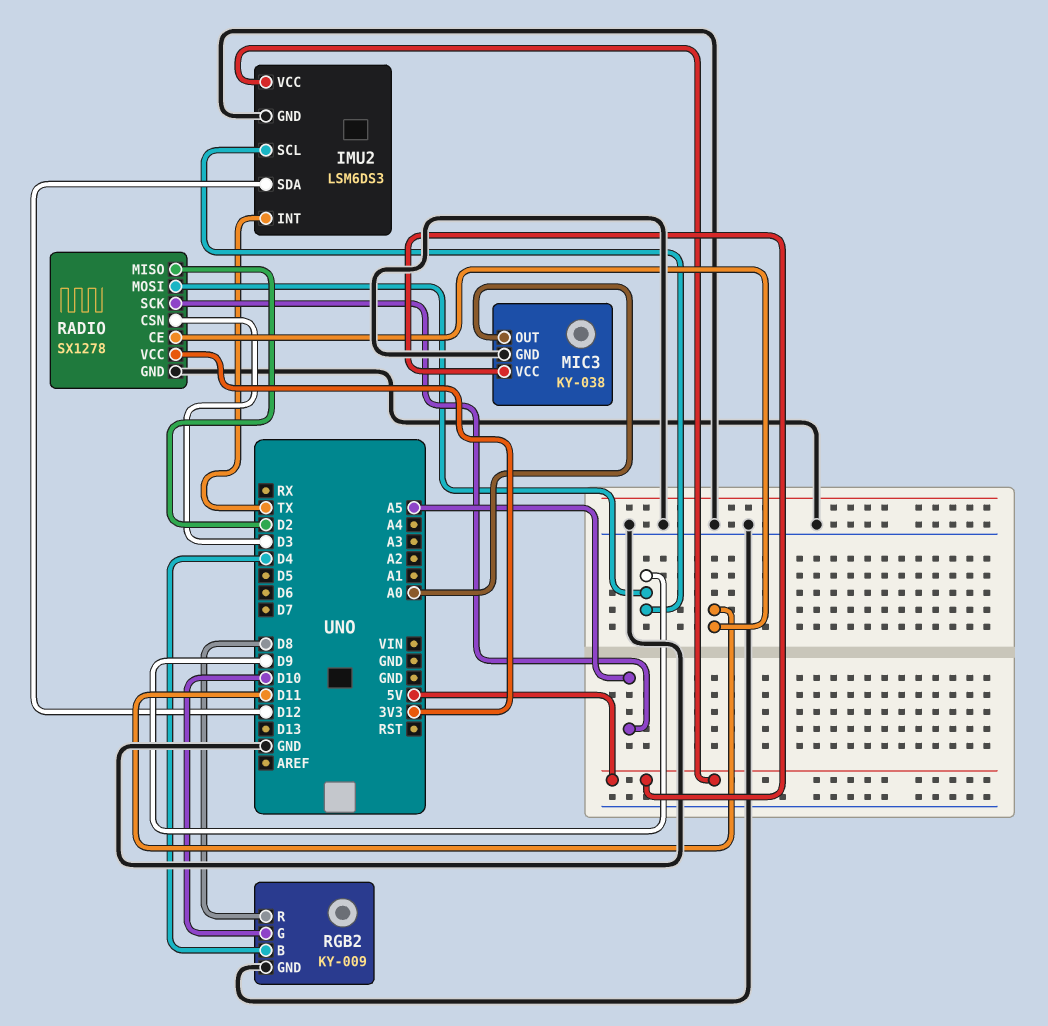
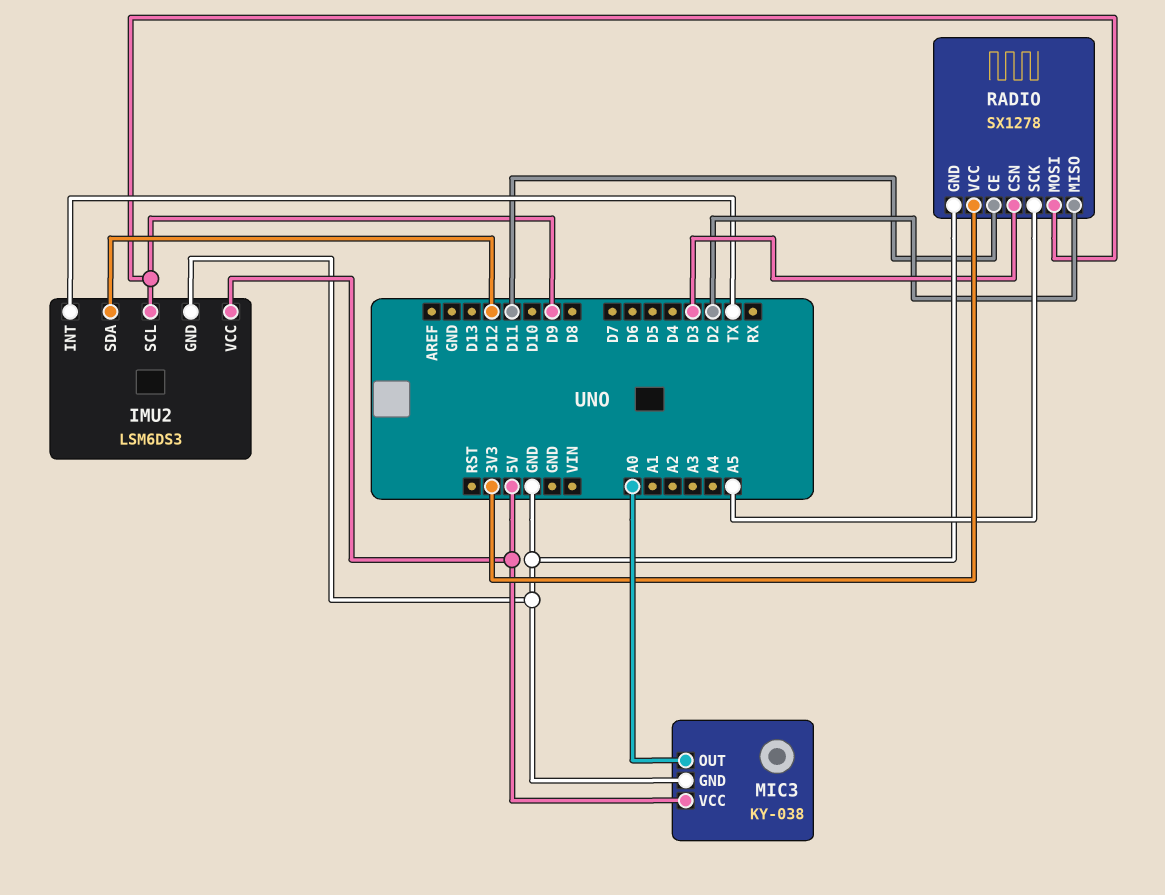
RGB2: KY-009 -> none
RGB2 pin B: D4 -> none
RGB2 pin G: D10 -> none
RGB2 pin GND: GND -> none
RGB2 pin R: D8 -> none

